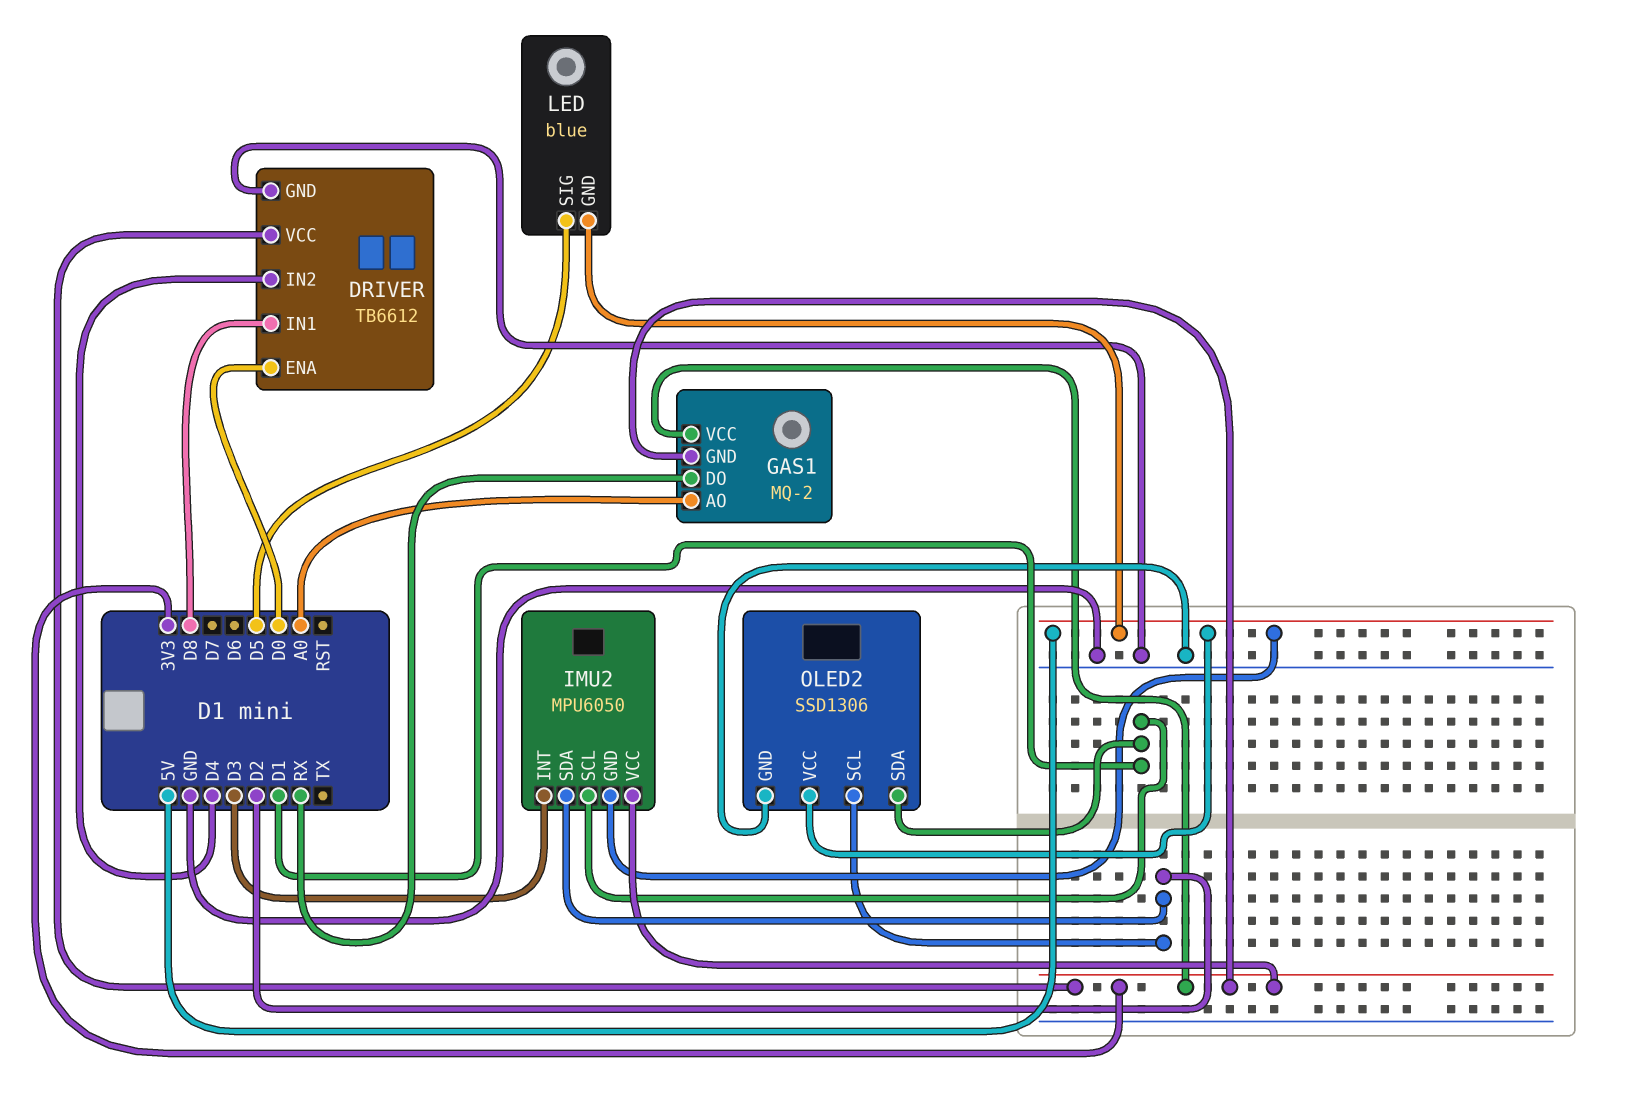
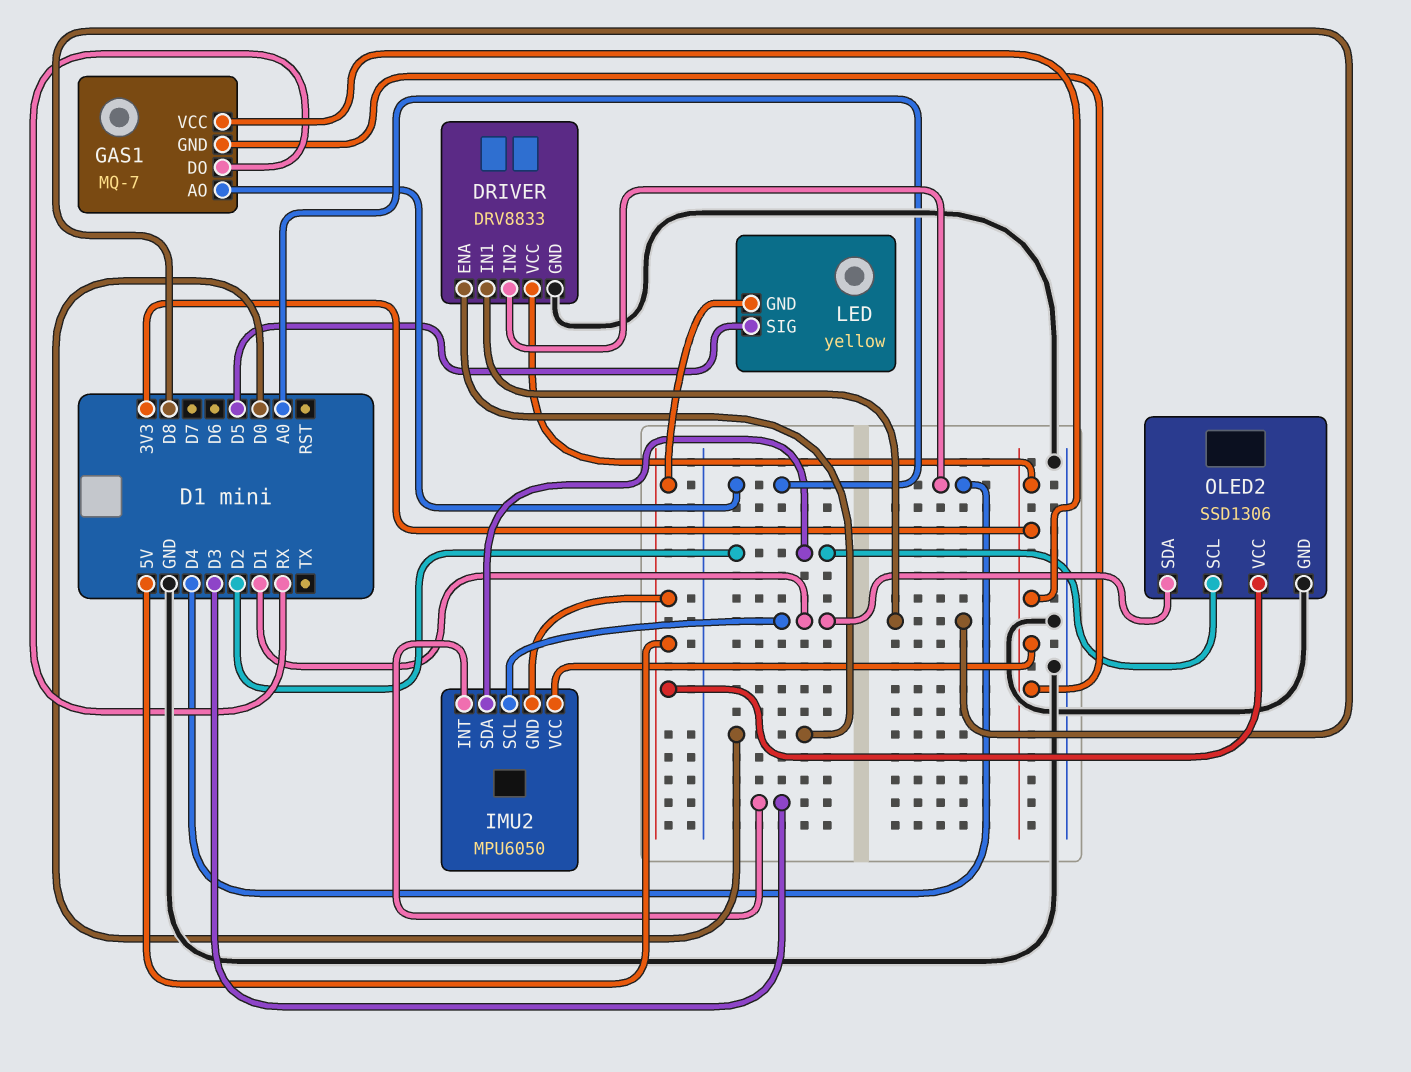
DRIVER: TB6612 -> DRV8833
GAS1: MQ-2 -> MQ-7
LED: blue -> yellow

